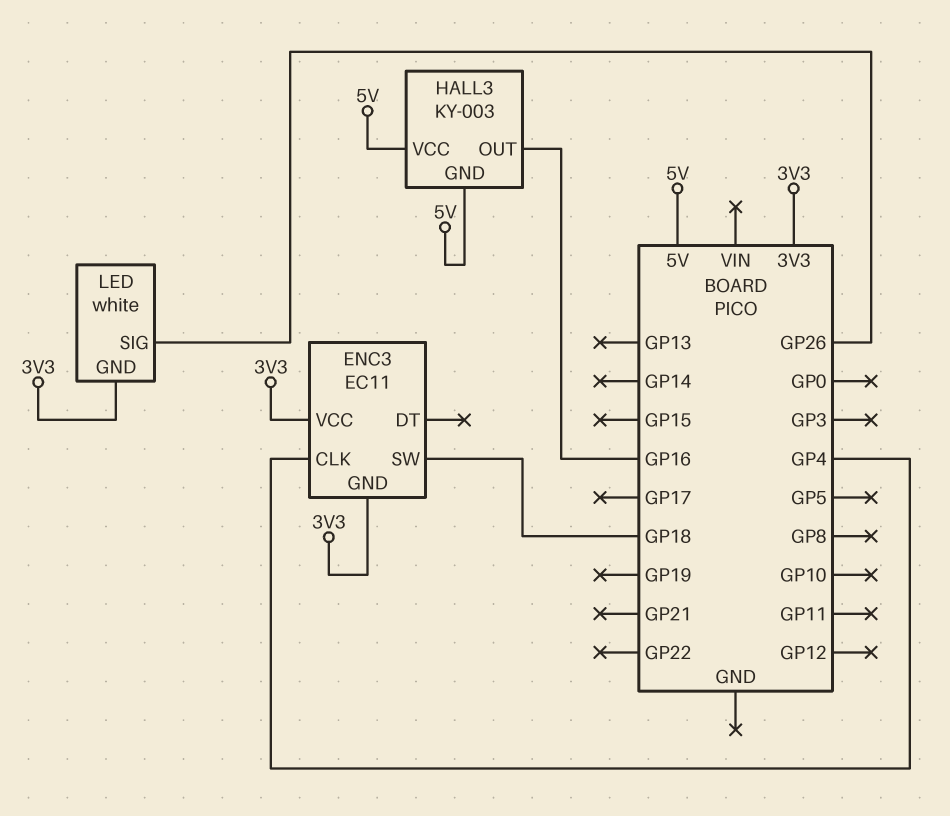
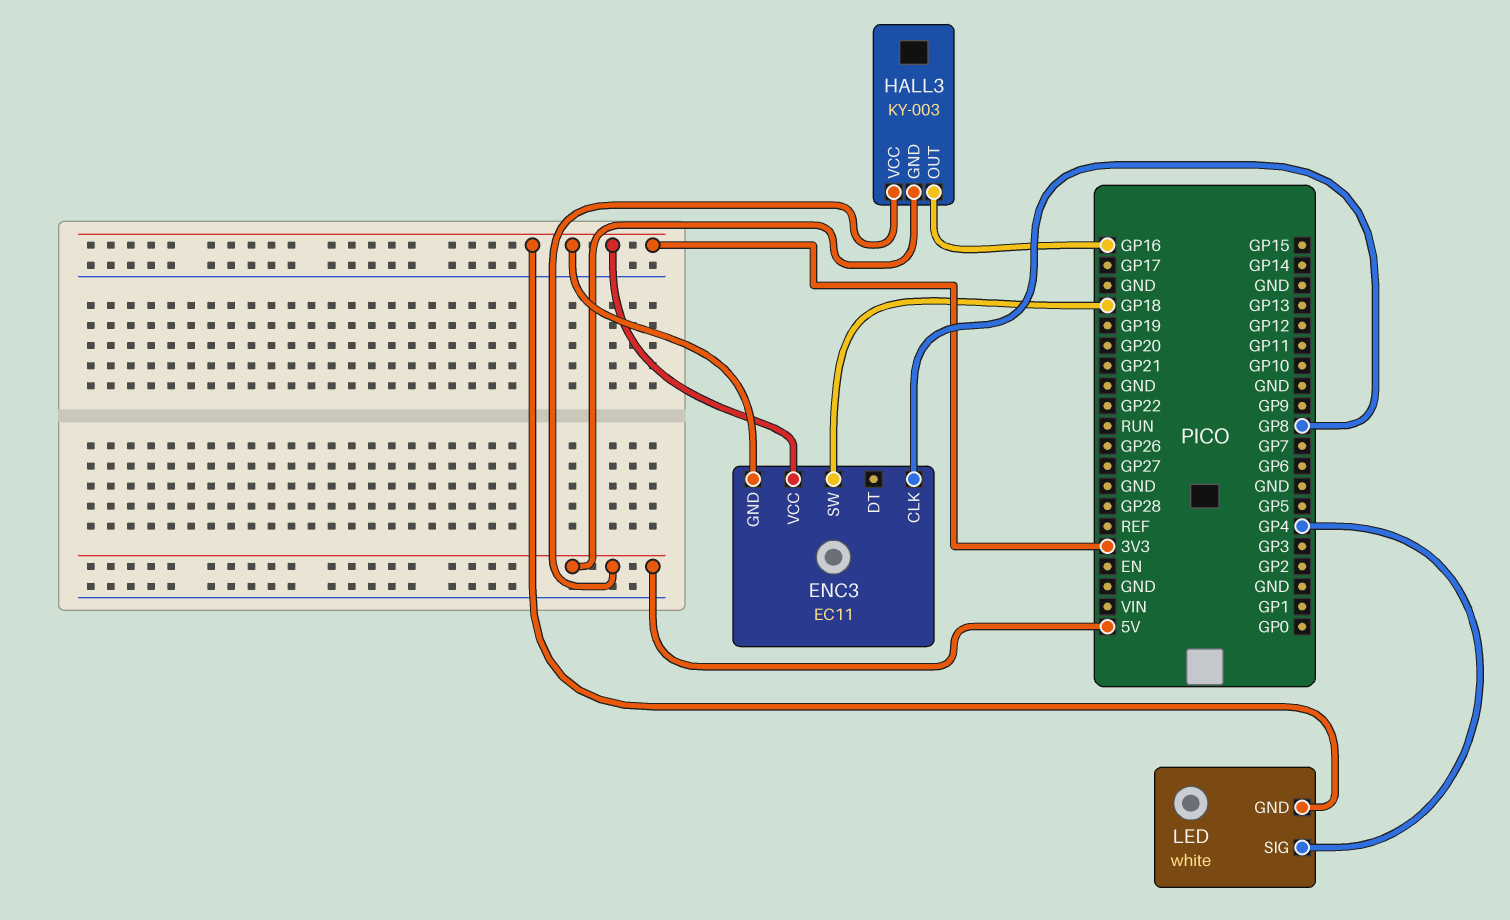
ENC3 pin CLK: GP4 -> GP8
LED pin SIG: GP26 -> GP4

